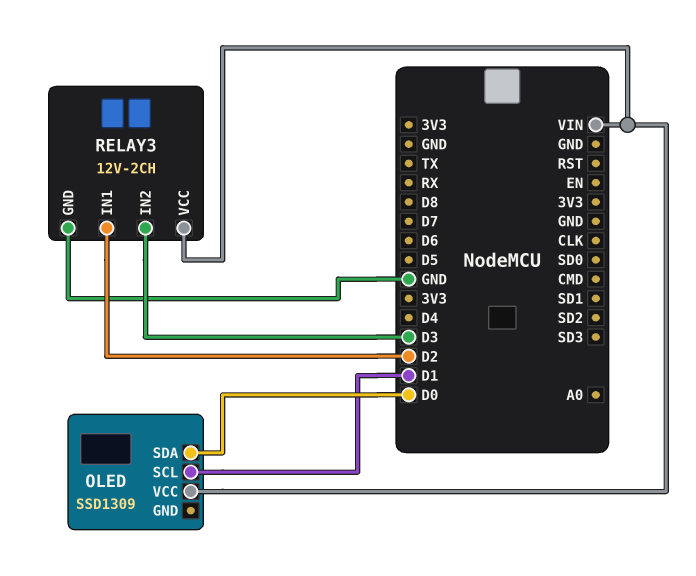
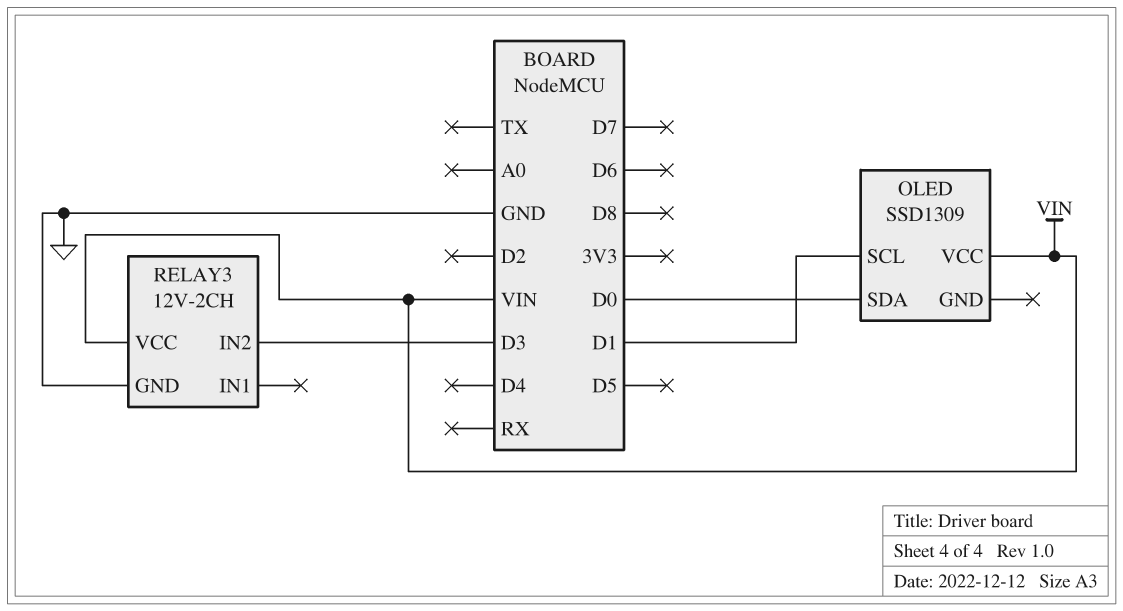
RELAY3 pin IN1: D2 -> none

